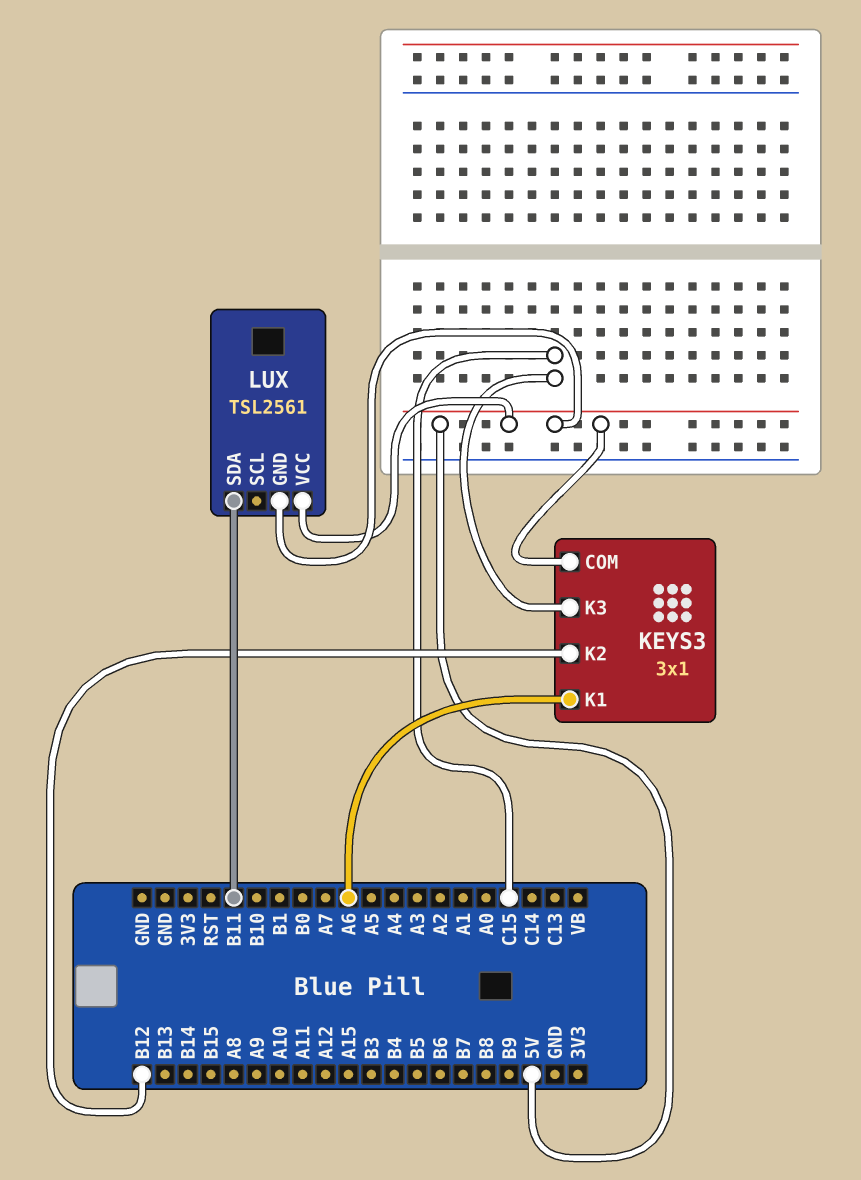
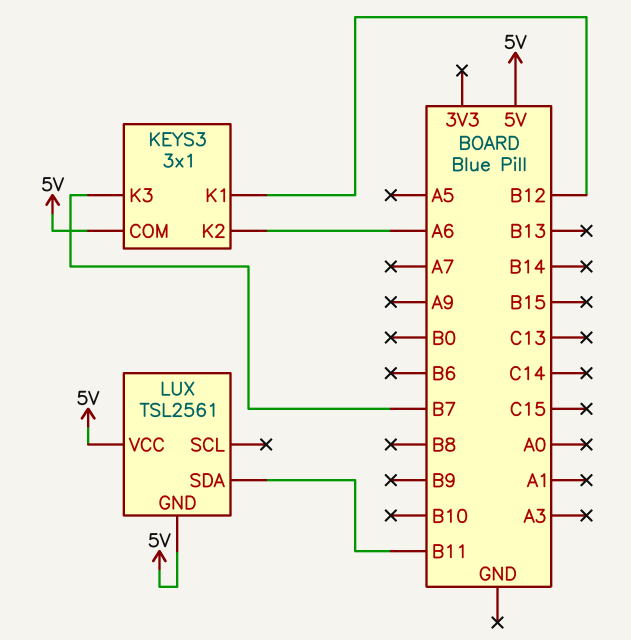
KEYS3 pin K1: A6 -> B12
KEYS3 pin K2: B12 -> A6
KEYS3 pin K3: C15 -> B7

